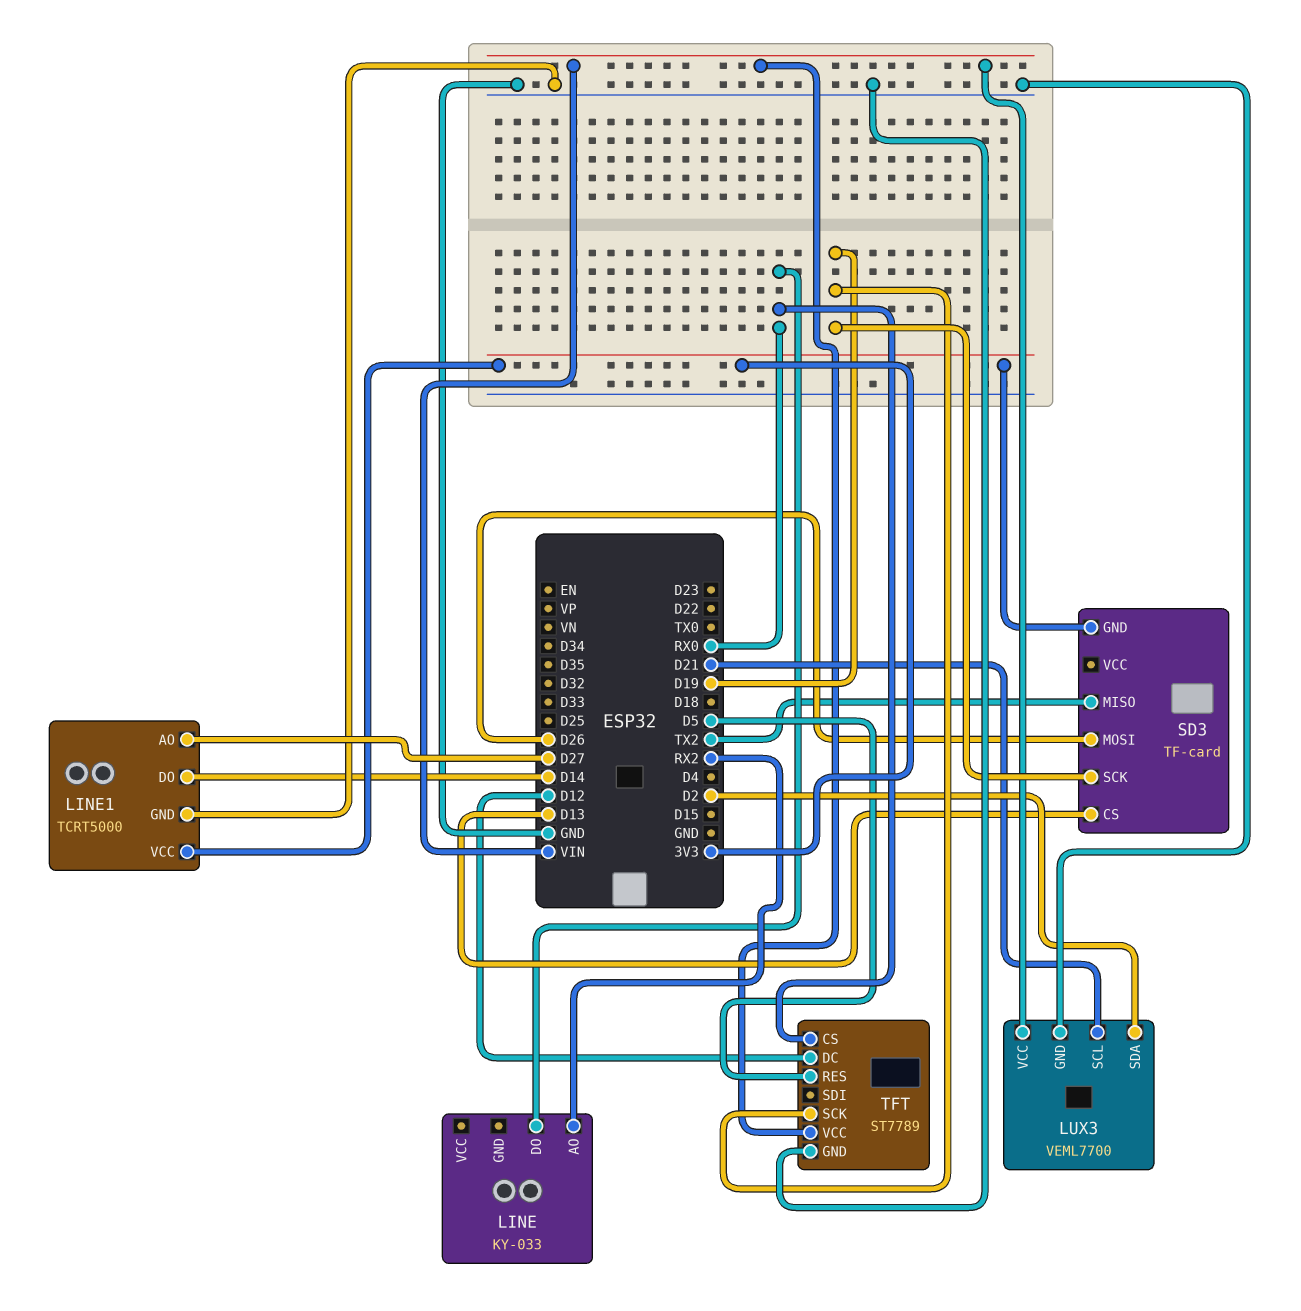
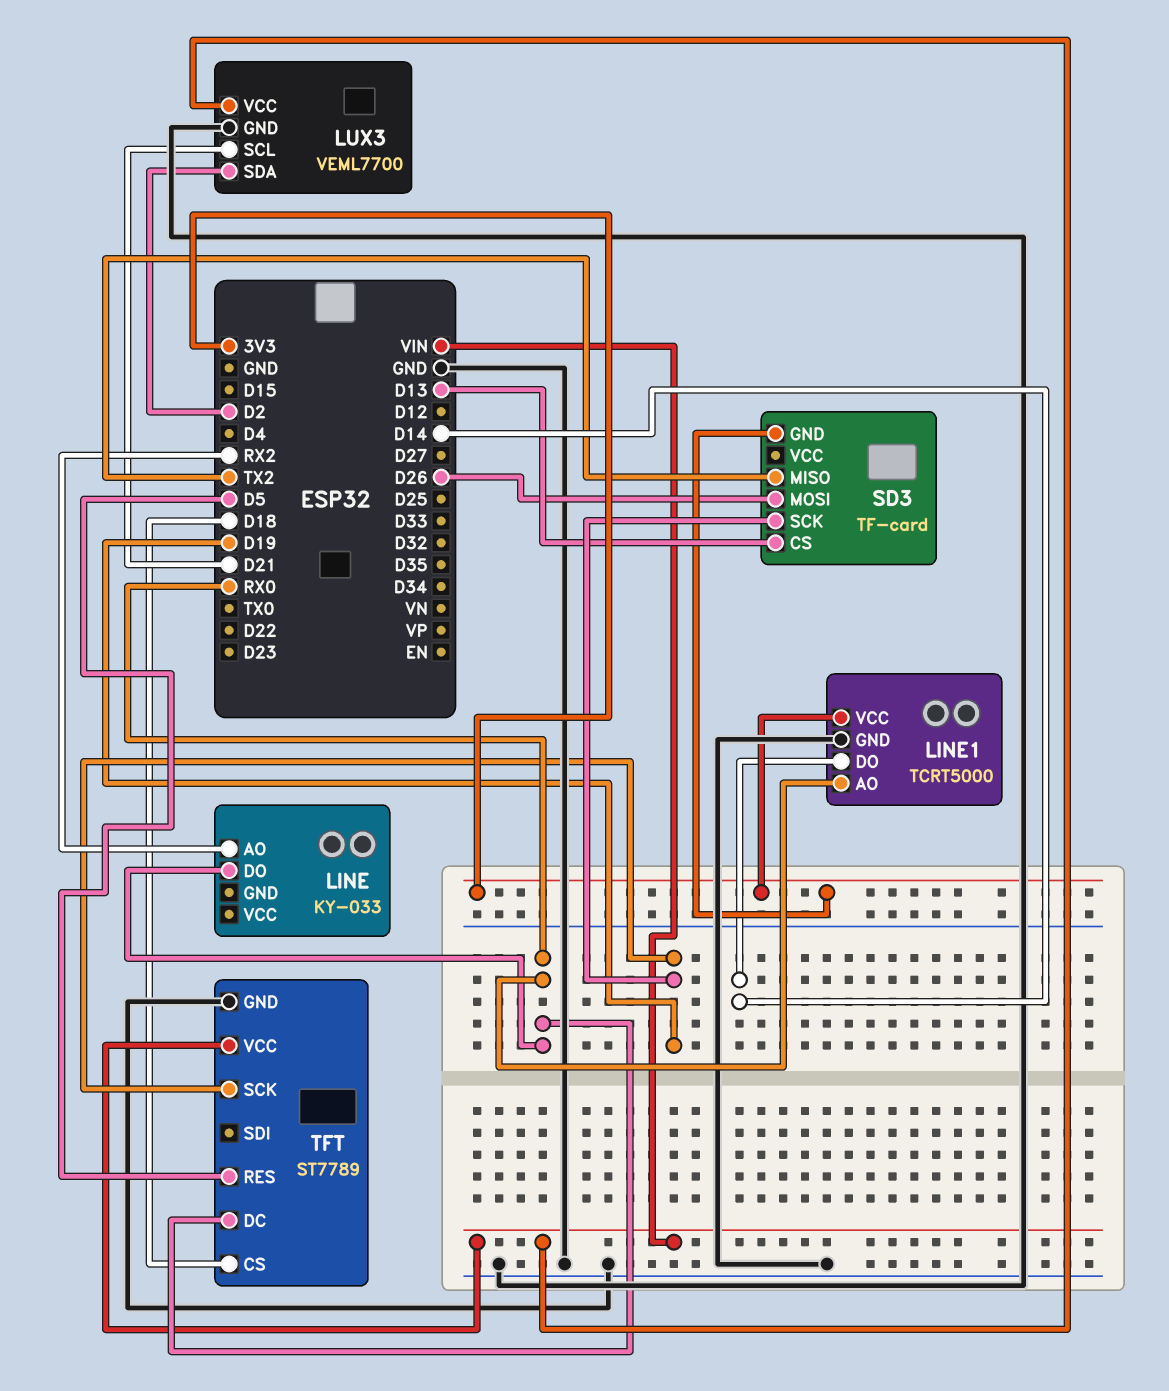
LINE1 pin AO: D27 -> RX0
TFT pin CS: RX0 -> D18
TFT pin DC: D12 -> RX0

